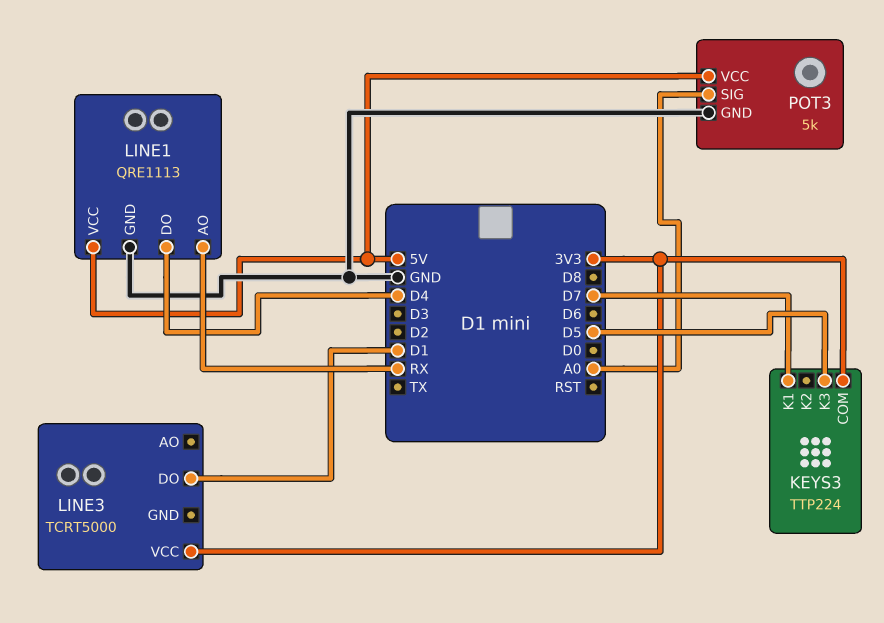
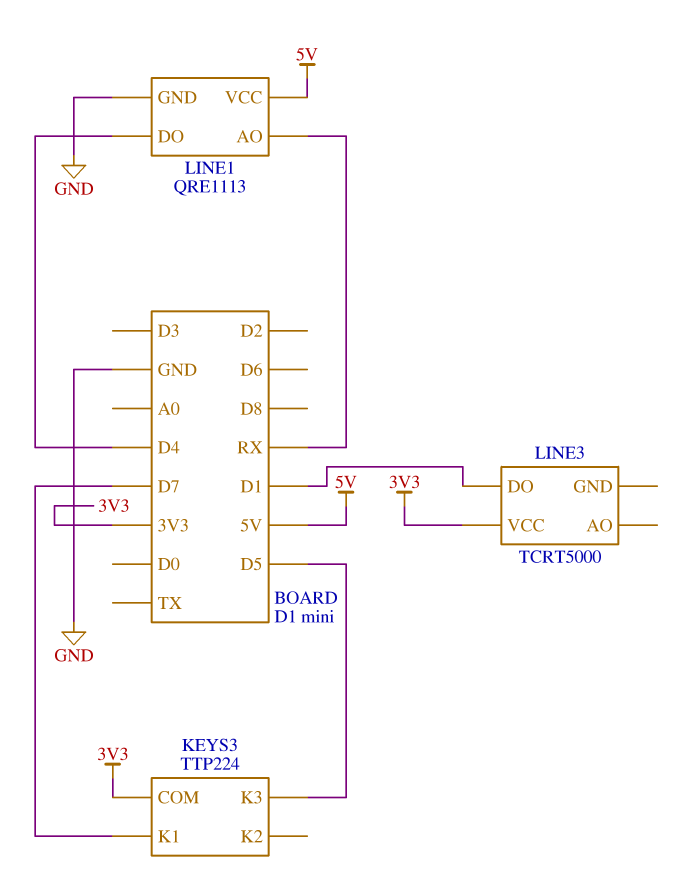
POT3: 5k -> none
POT3 pin GND: GND -> none
POT3 pin SIG: A0 -> none
POT3 pin VCC: 5V -> none

